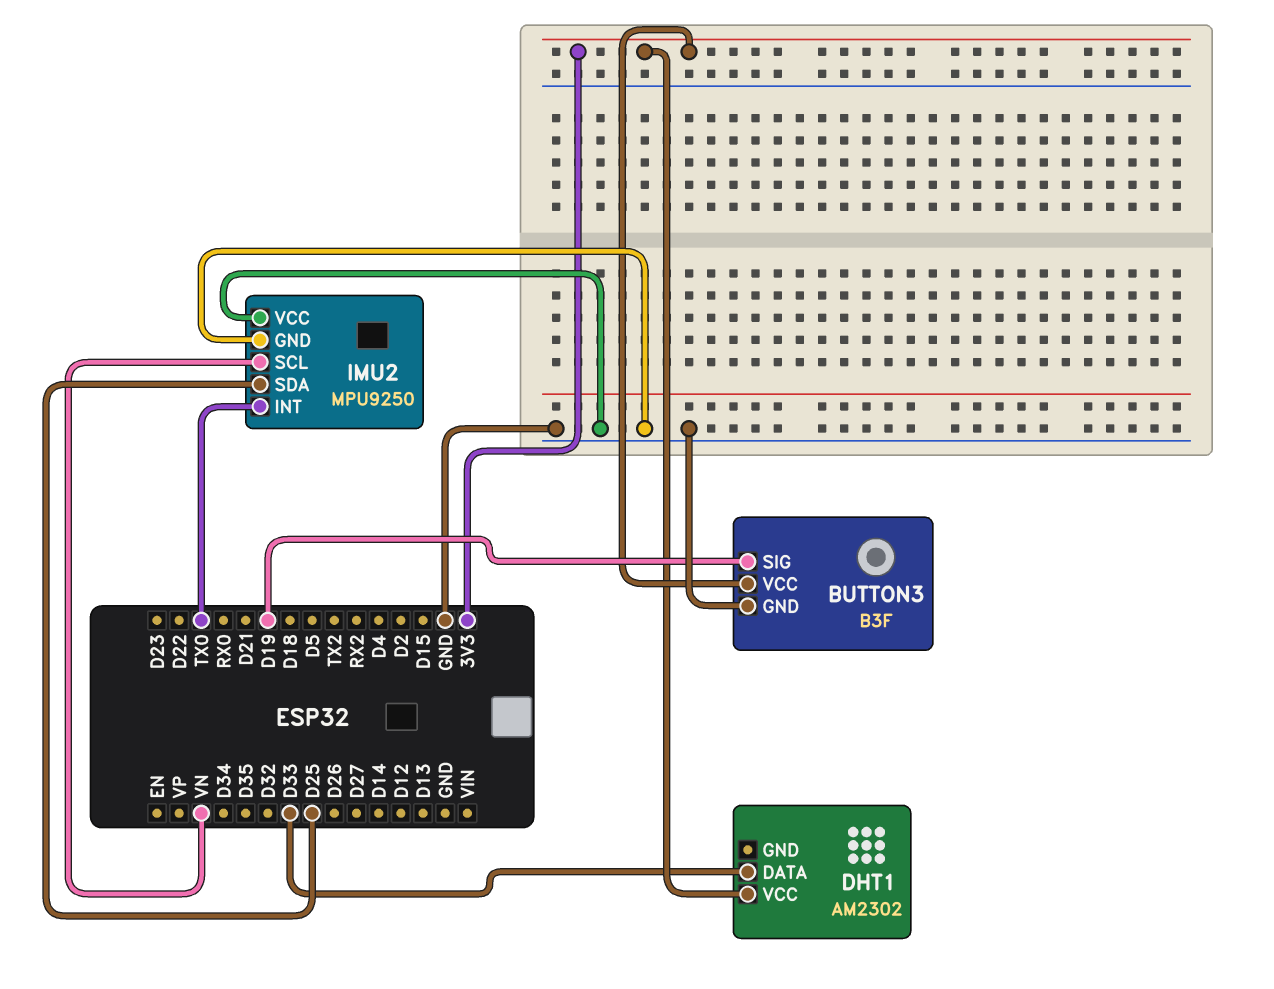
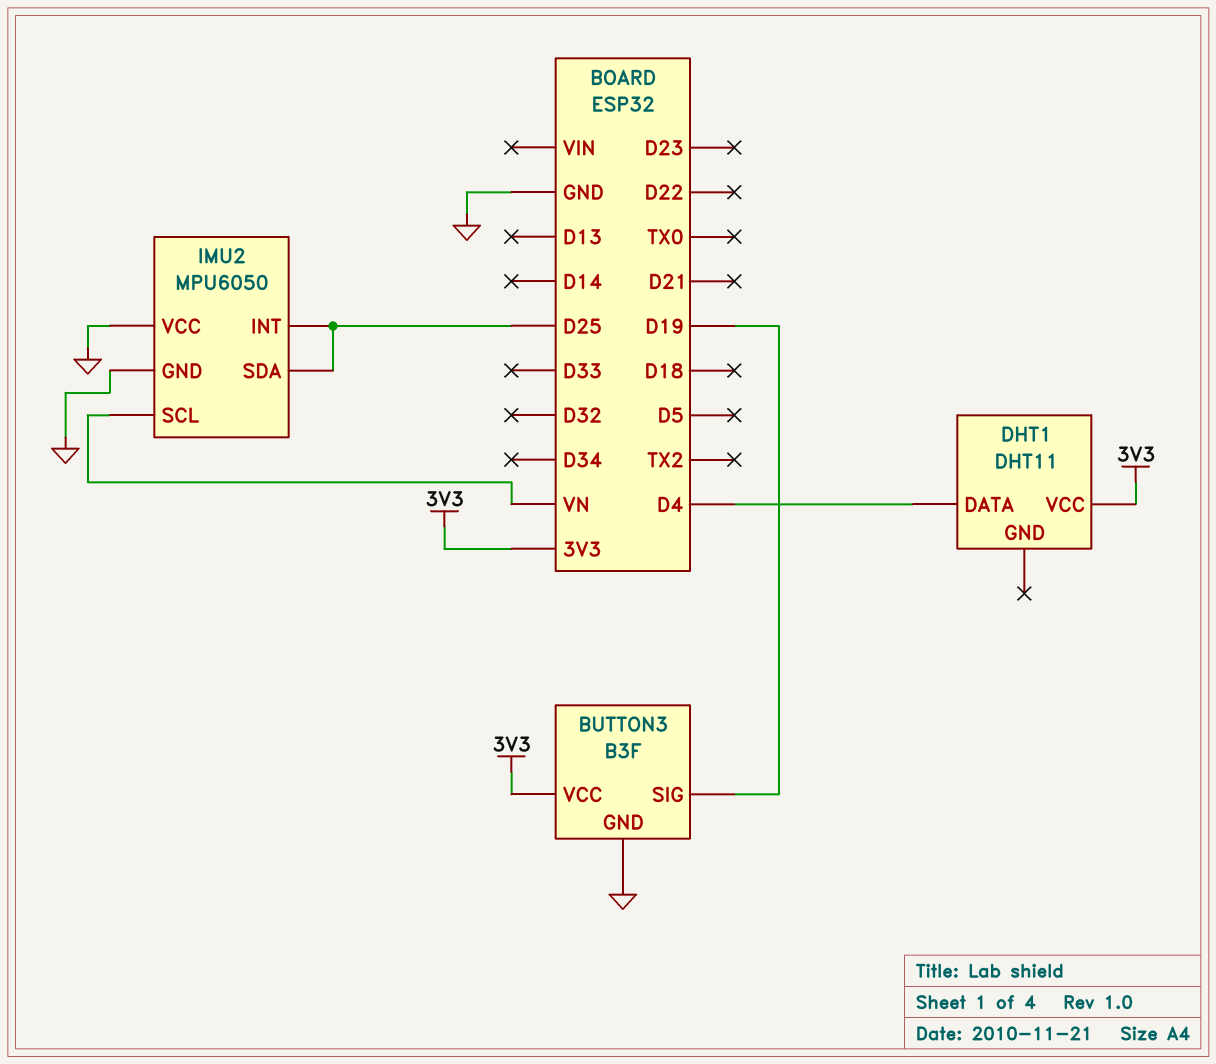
DHT1: AM2302 -> DHT11
DHT1 pin DATA: D33 -> D4
IMU2: MPU9250 -> MPU6050
IMU2 pin INT: TX0 -> D25

